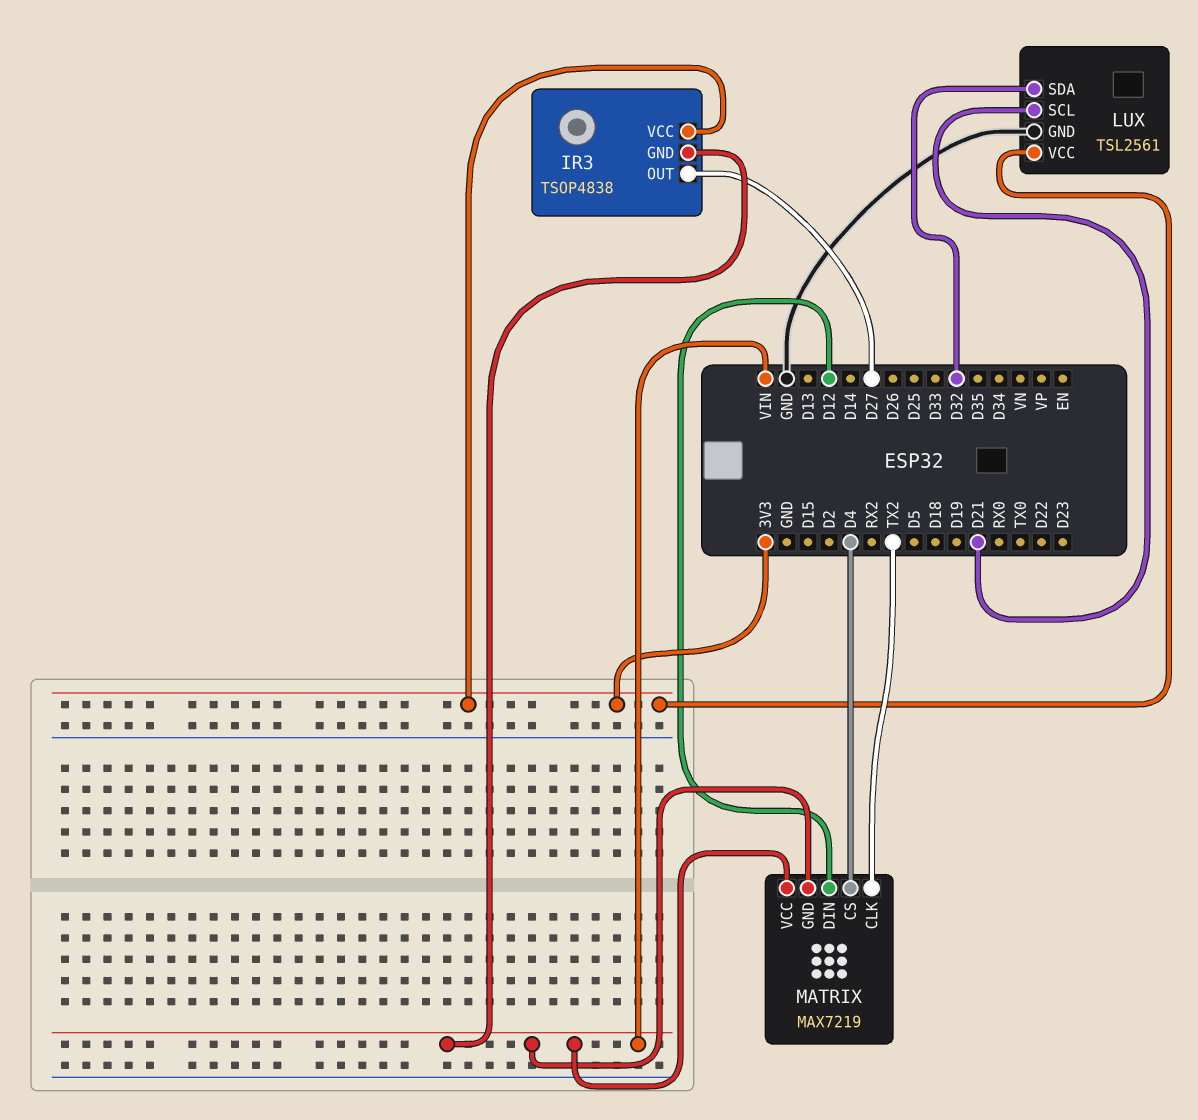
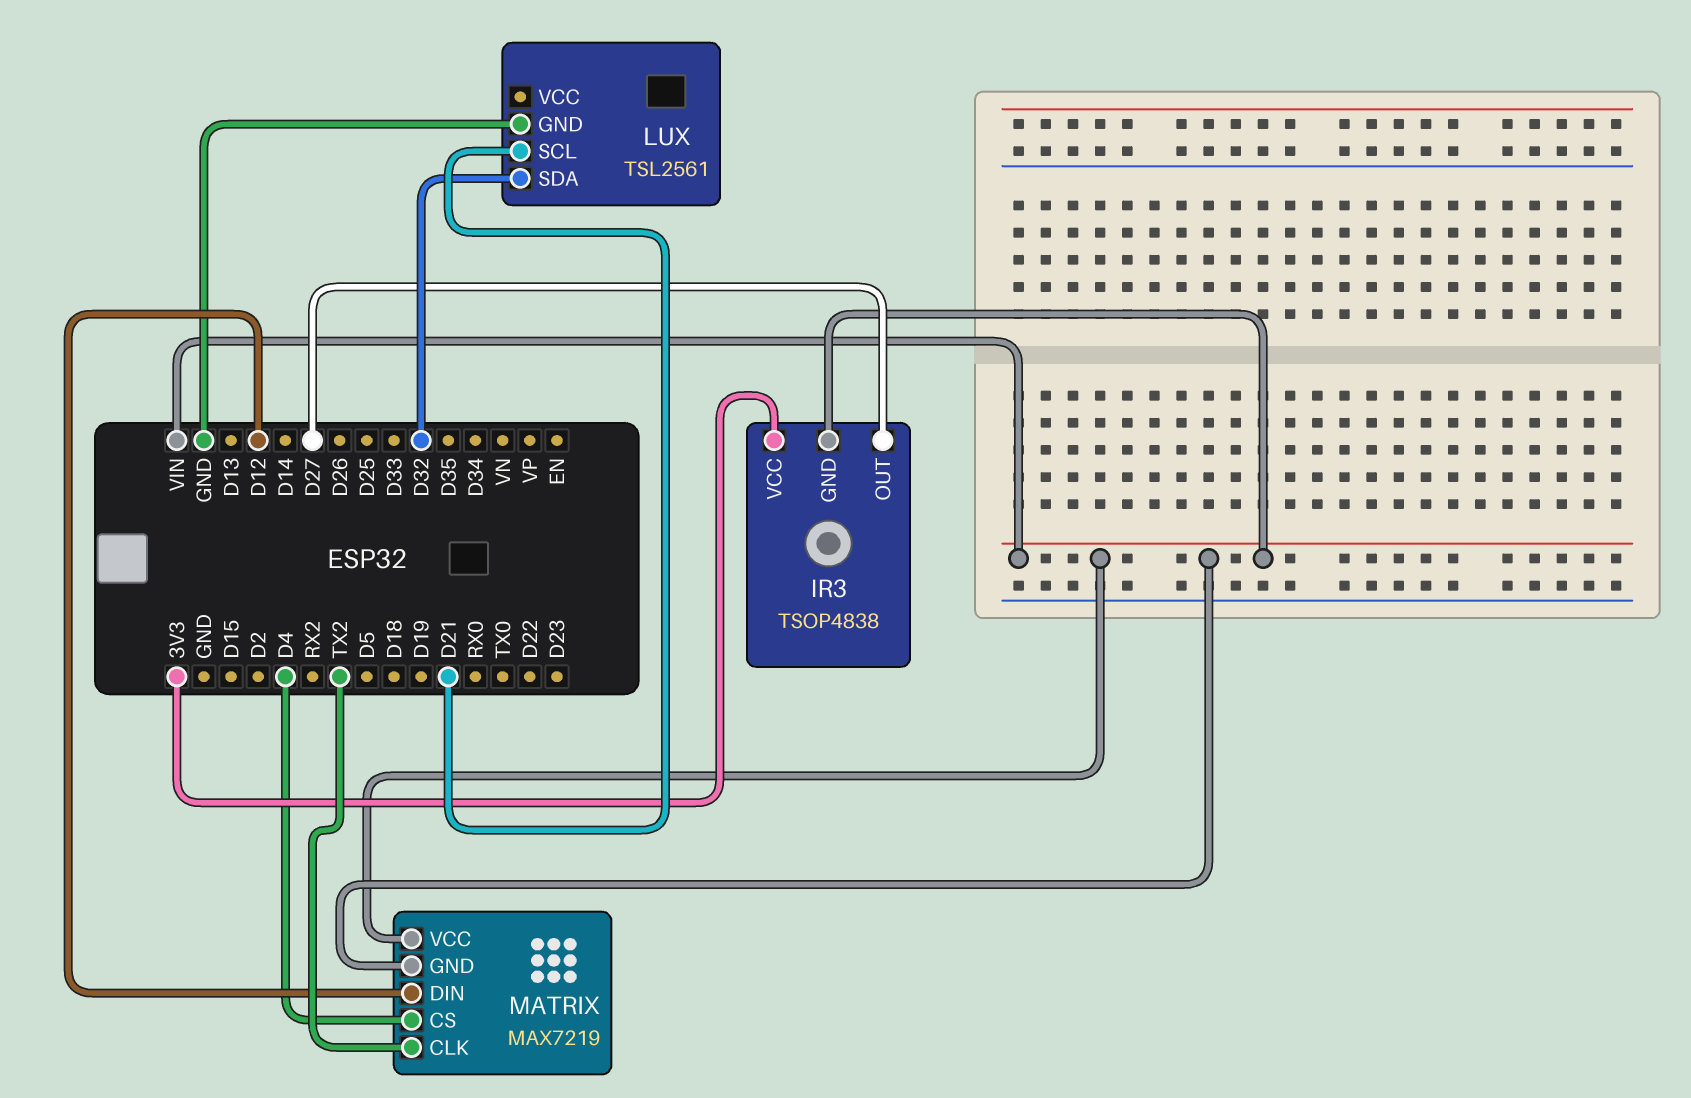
LUX pin VCC: 3V3 -> none

